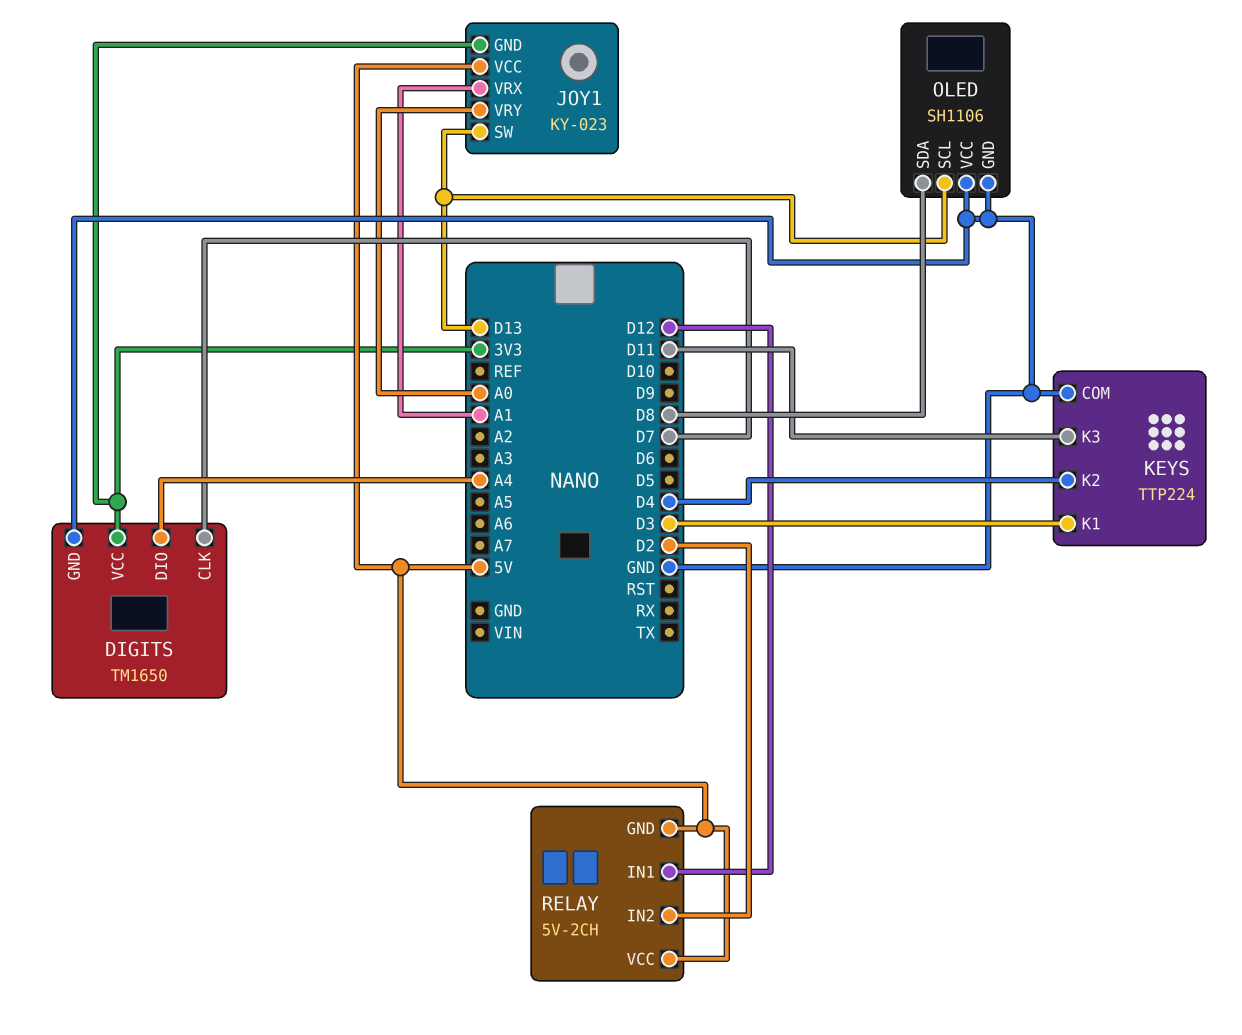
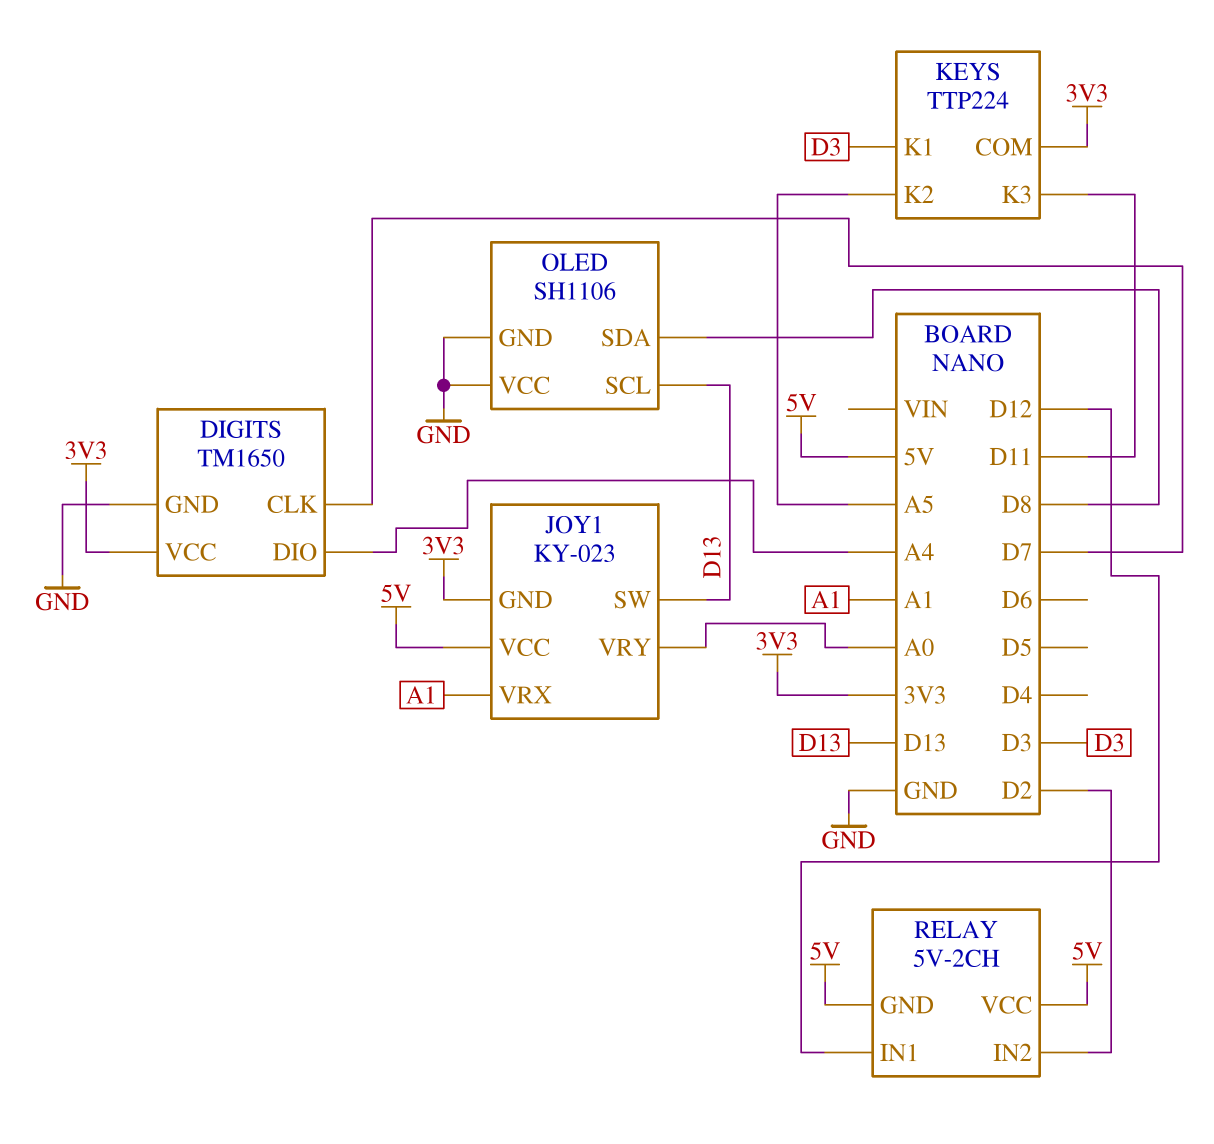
KEYS pin COM: GND -> 3V3
KEYS pin K2: D4 -> A5

